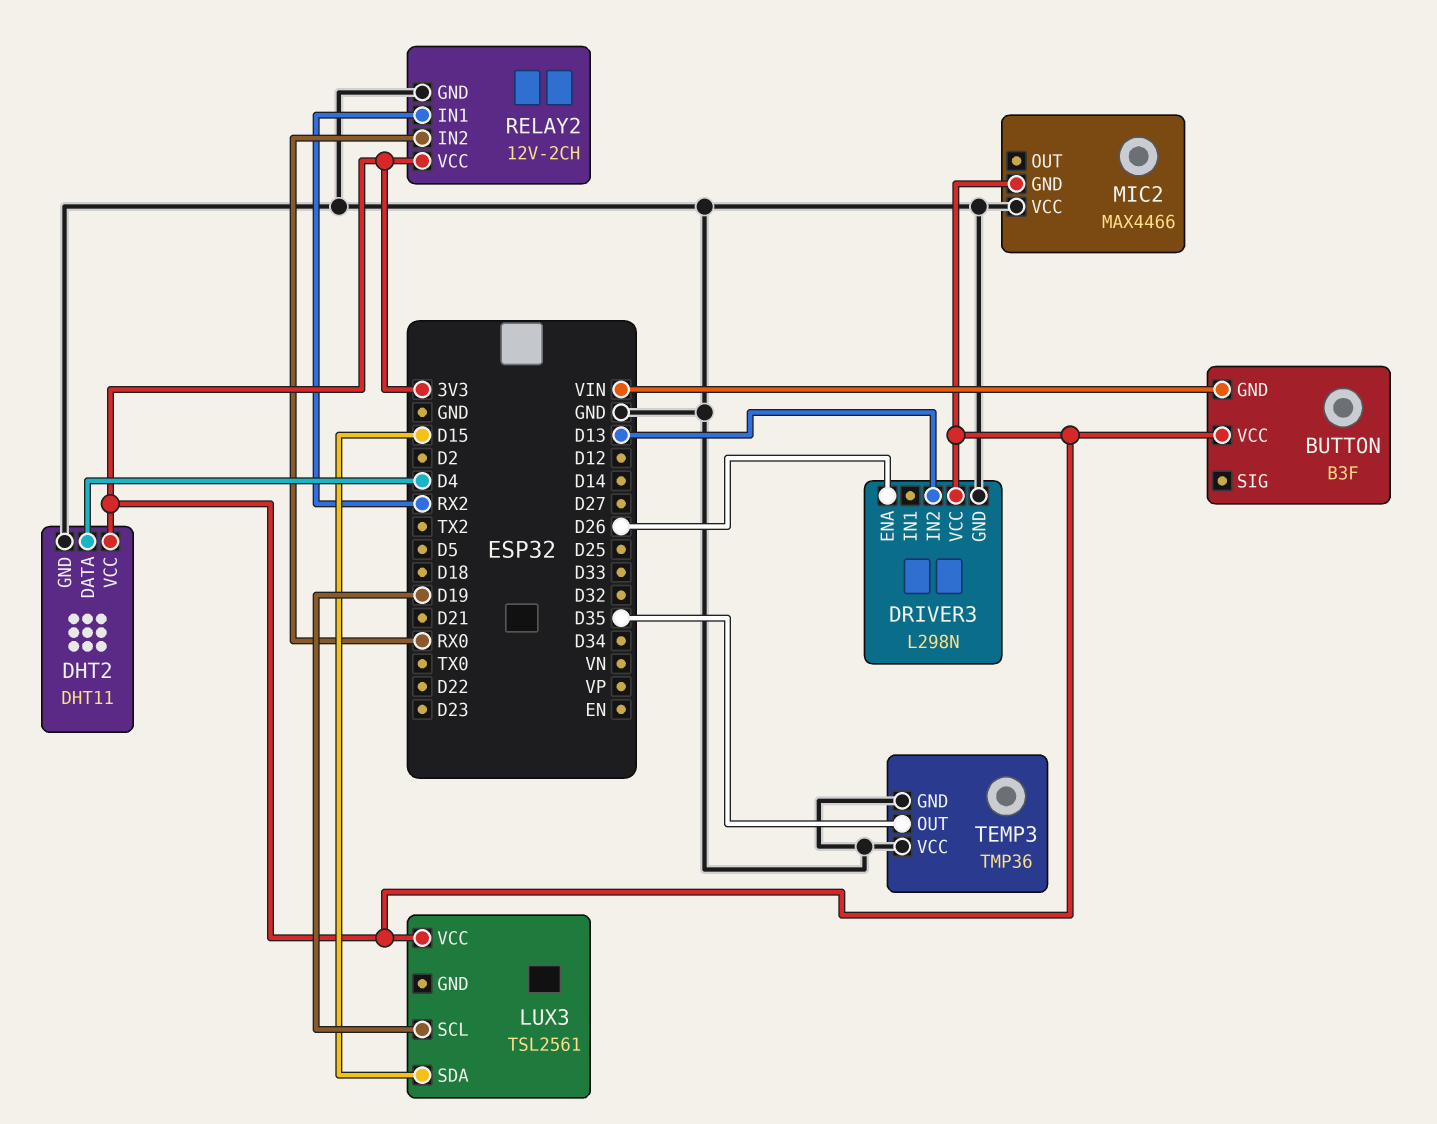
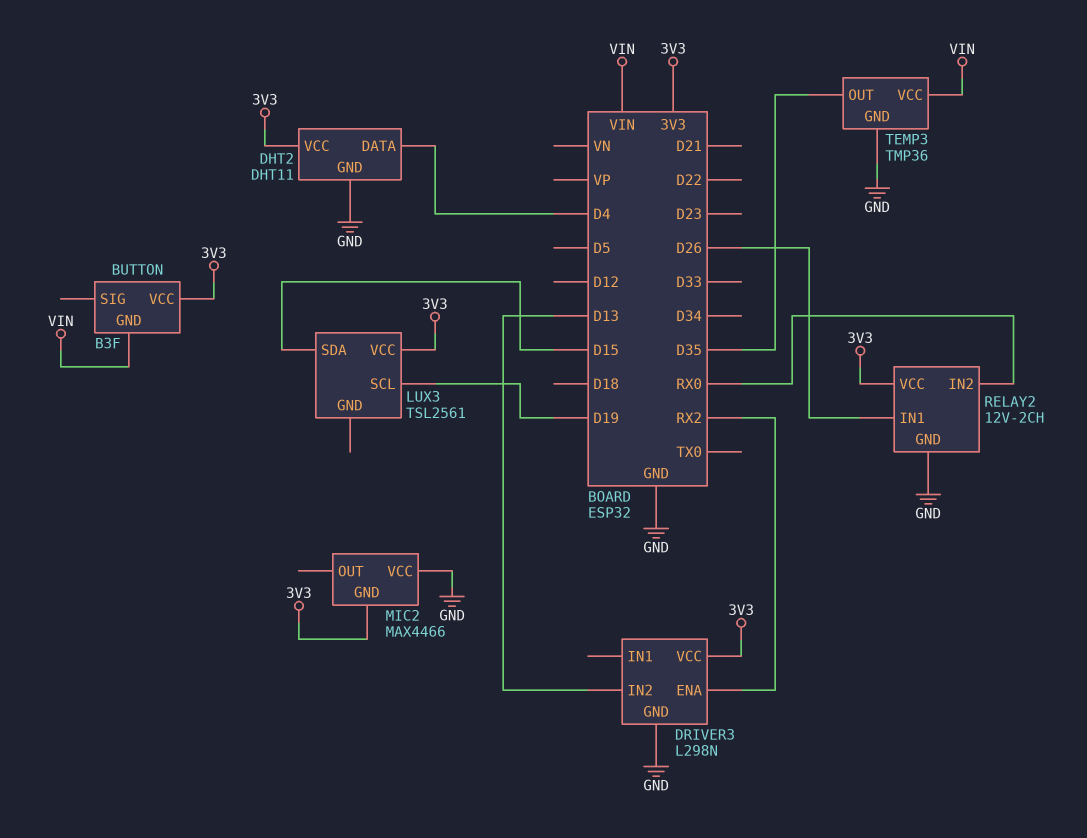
DRIVER3 pin ENA: D26 -> RX2
RELAY2 pin IN1: RX2 -> D26
TEMP3 pin VCC: GND -> VIN

